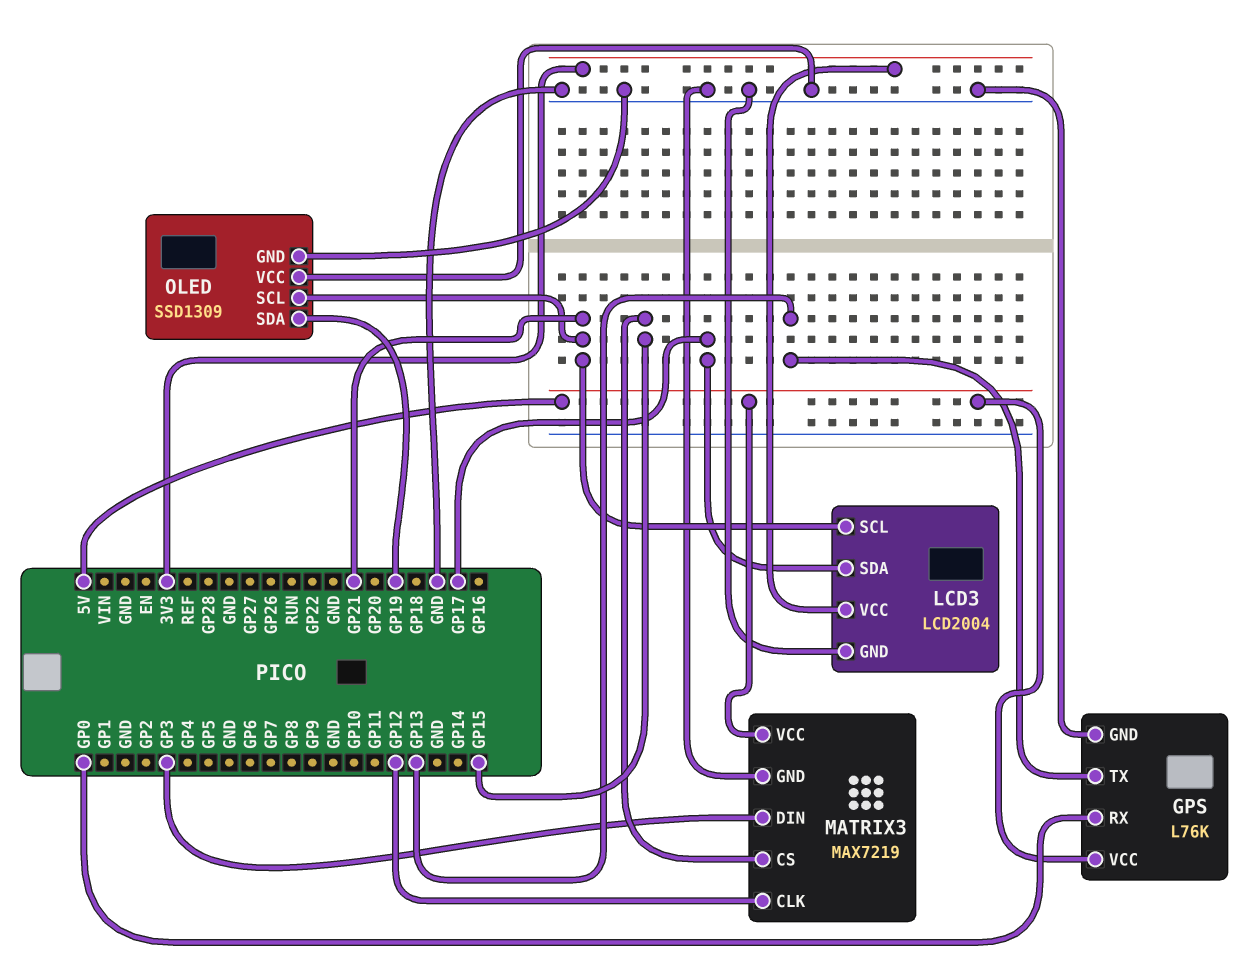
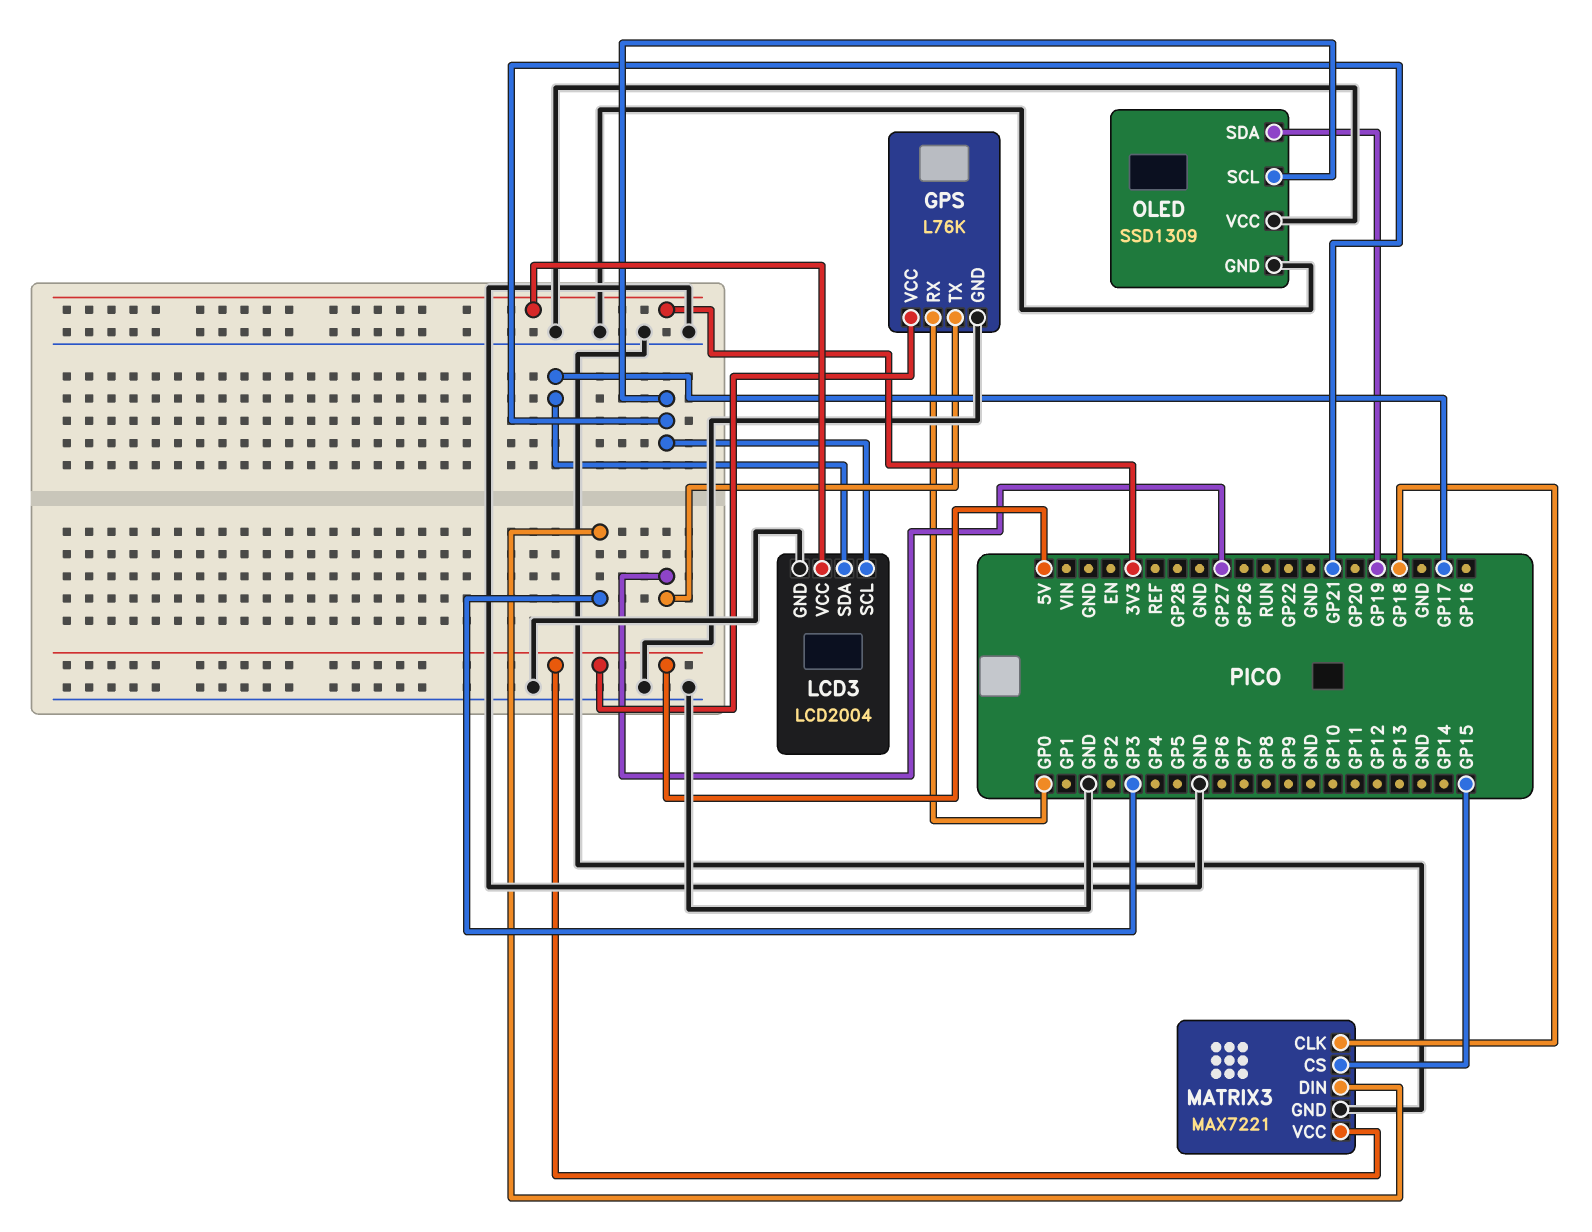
GPS pin TX: GP13 -> GP27
MATRIX3: MAX7219 -> MAX7221
MATRIX3 pin CLK: GP12 -> GP18

